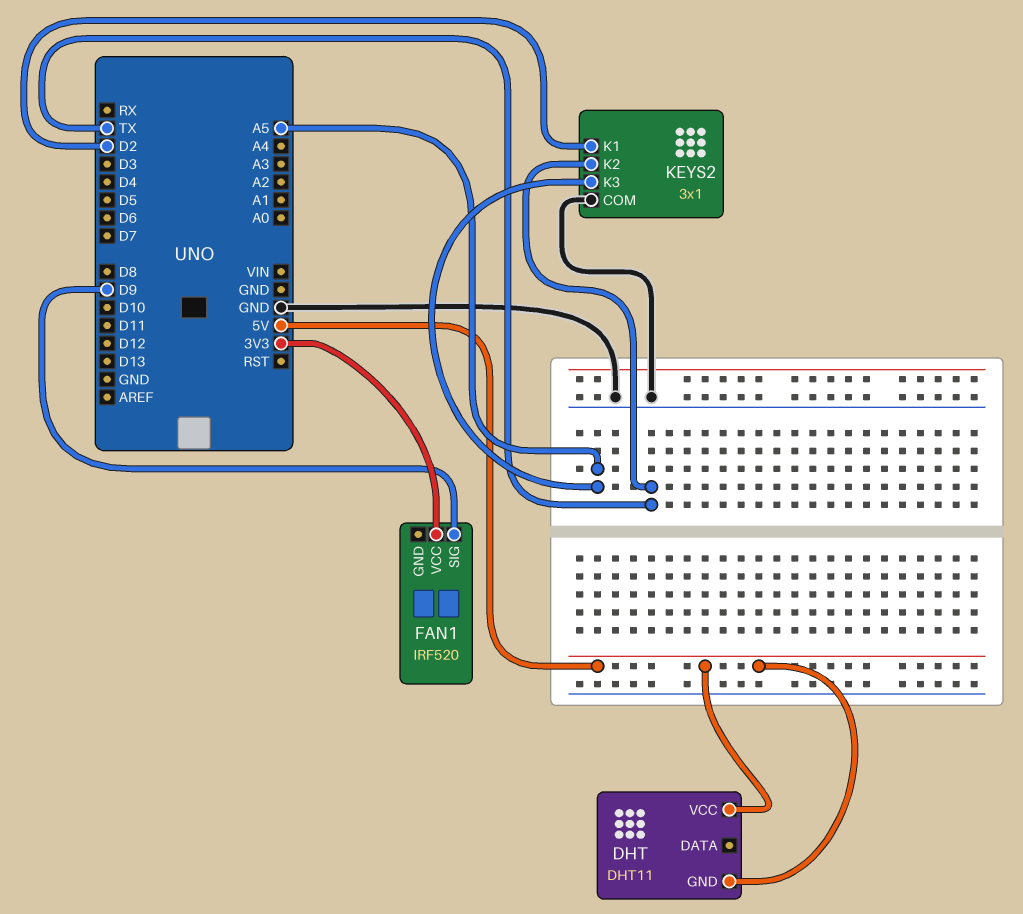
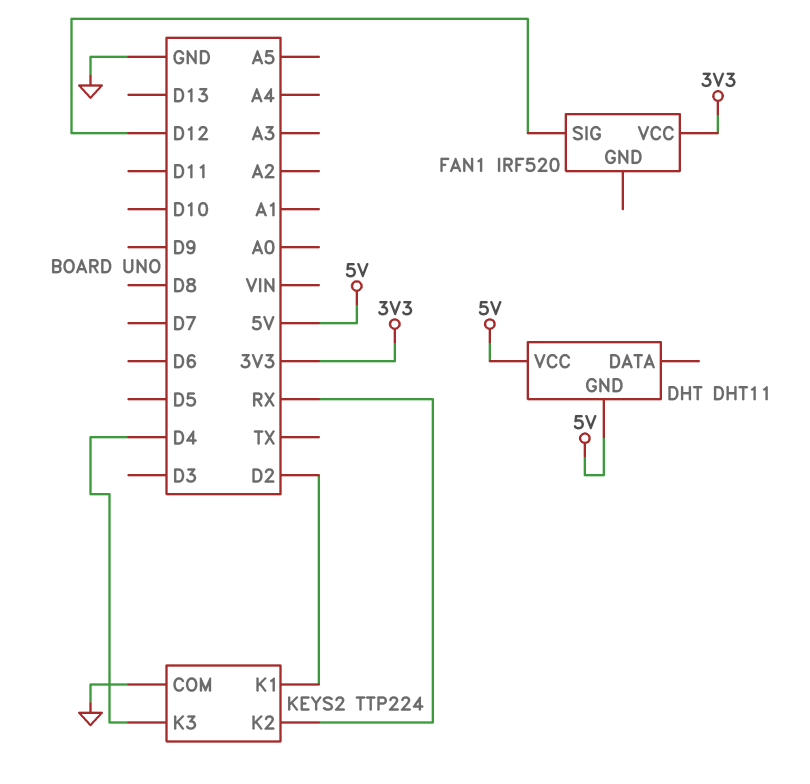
FAN1 pin SIG: D9 -> D12
KEYS2: 3x1 -> TTP224
KEYS2 pin K2: TX -> RX
KEYS2 pin K3: A5 -> D4

